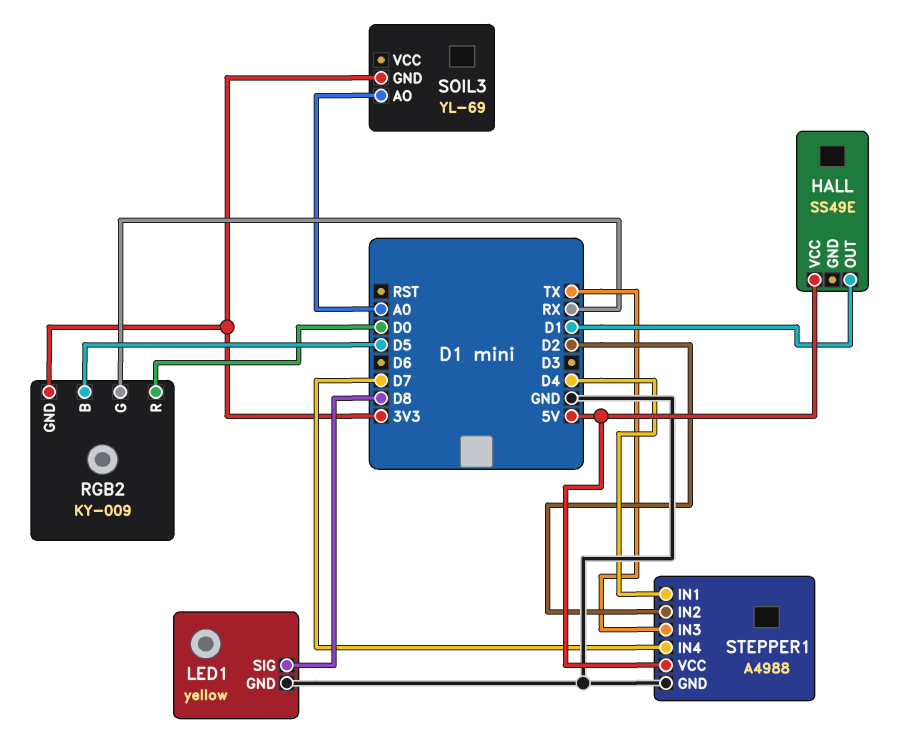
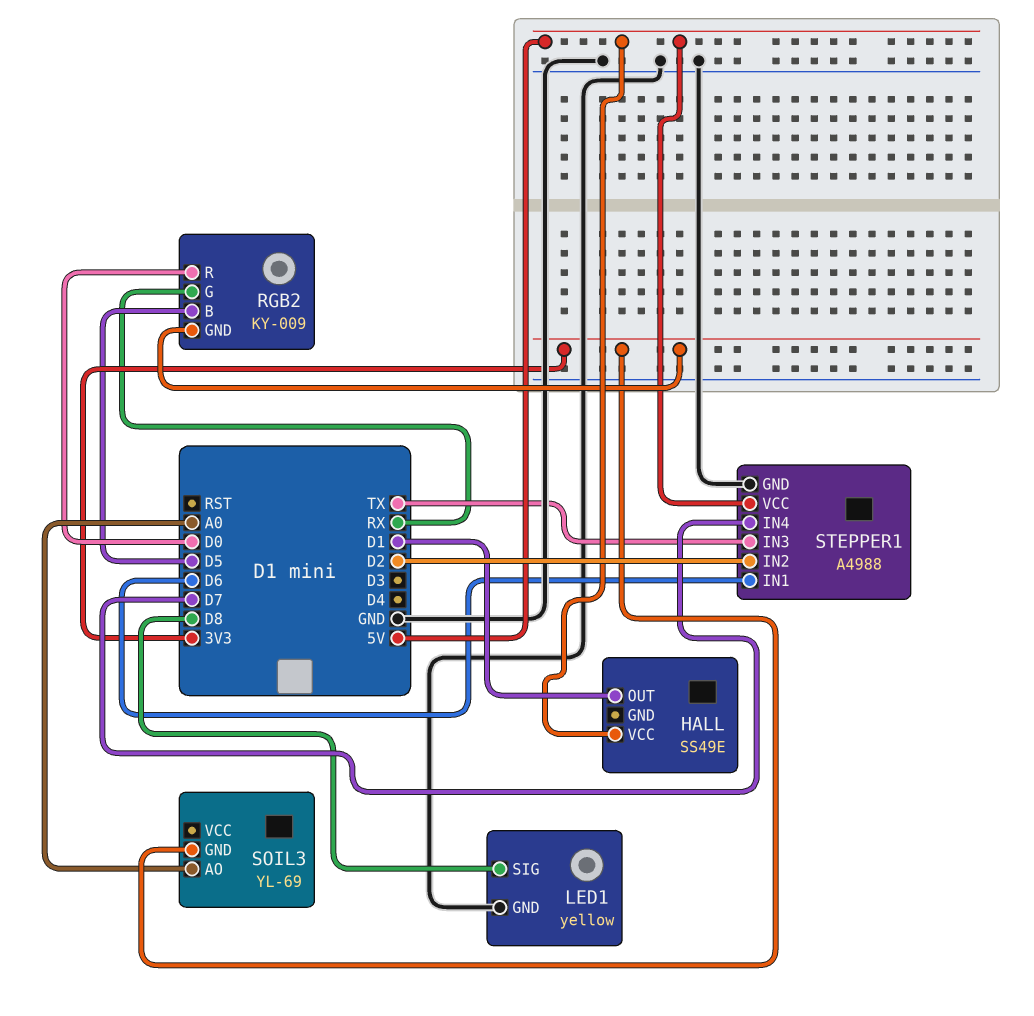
STEPPER1 pin IN1: D4 -> D6

